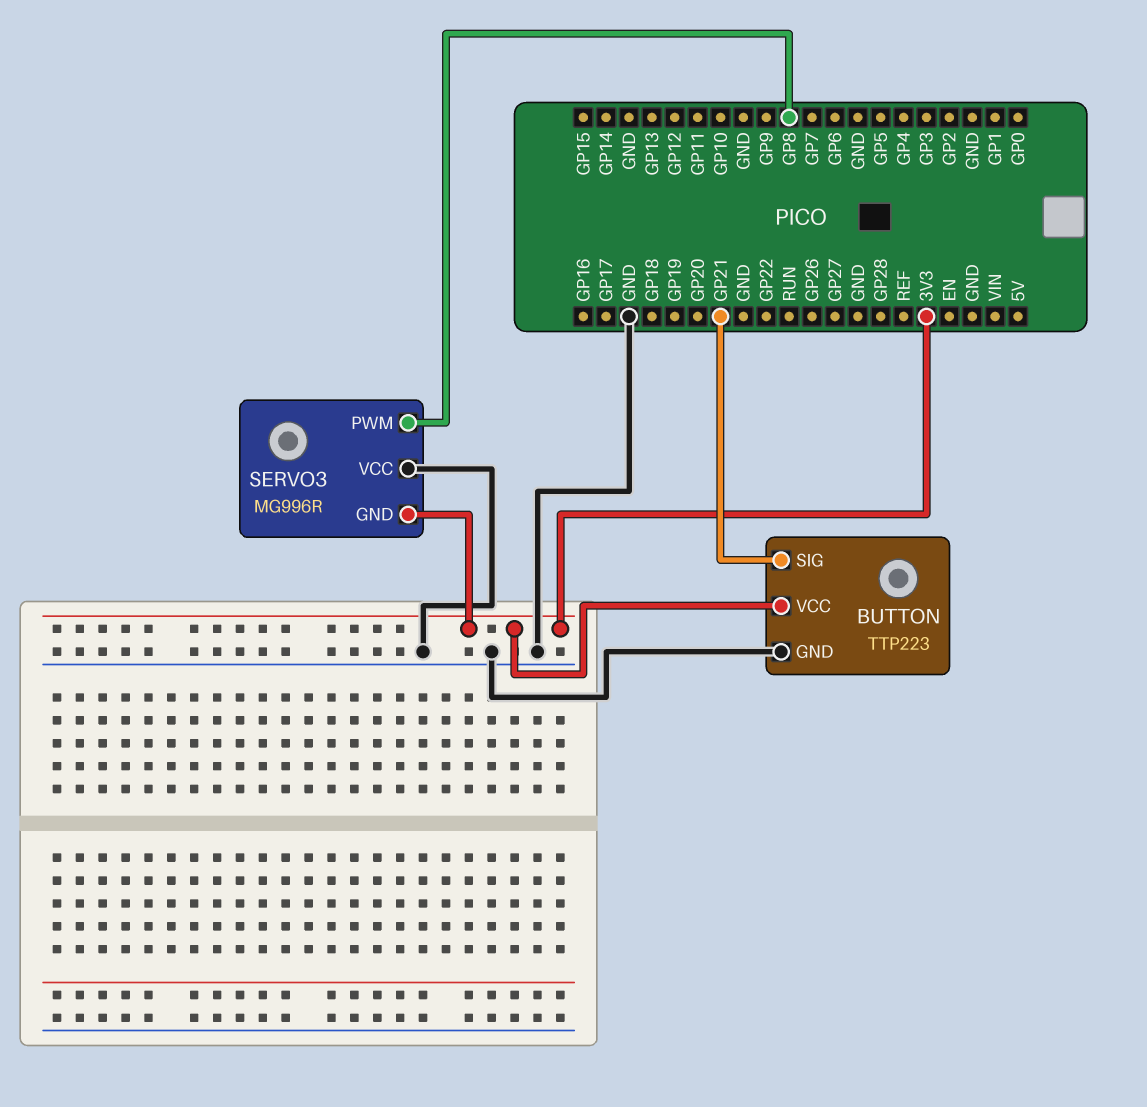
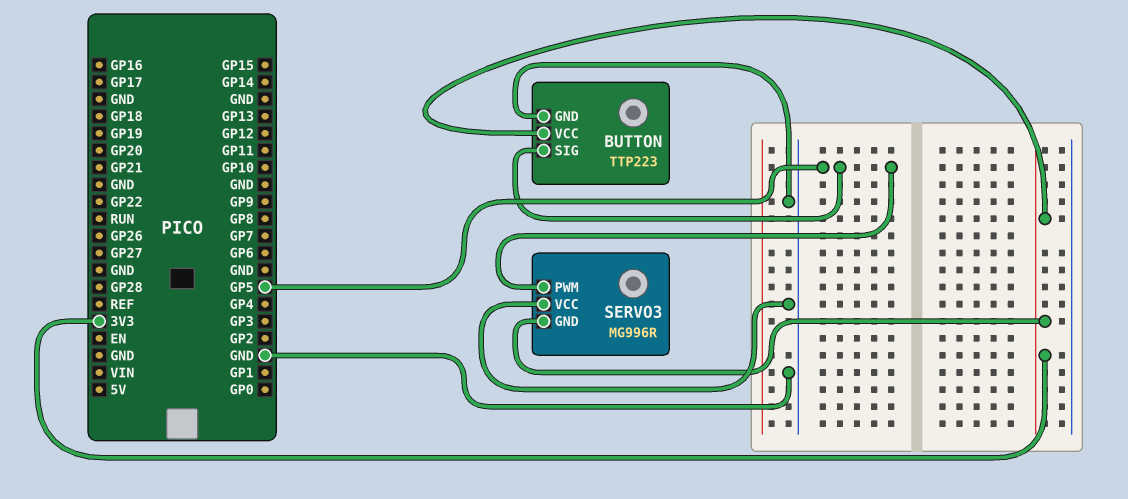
BUTTON pin SIG: GP21 -> GP5
SERVO3 pin PWM: GP8 -> GP5

